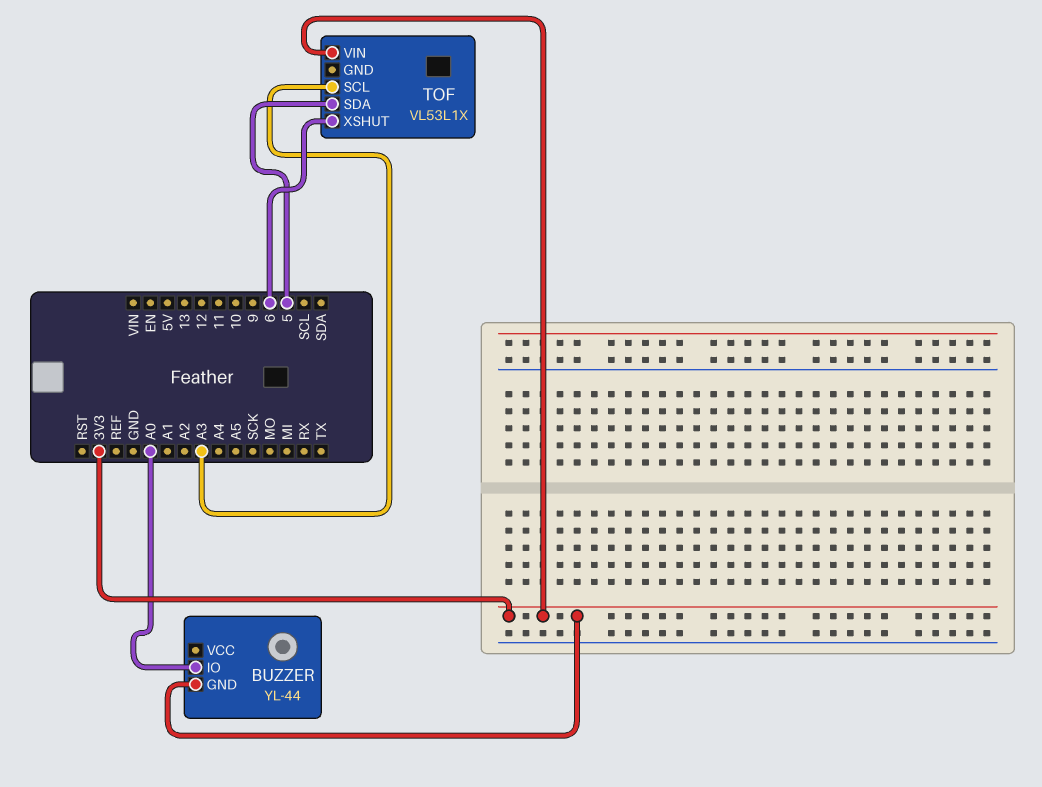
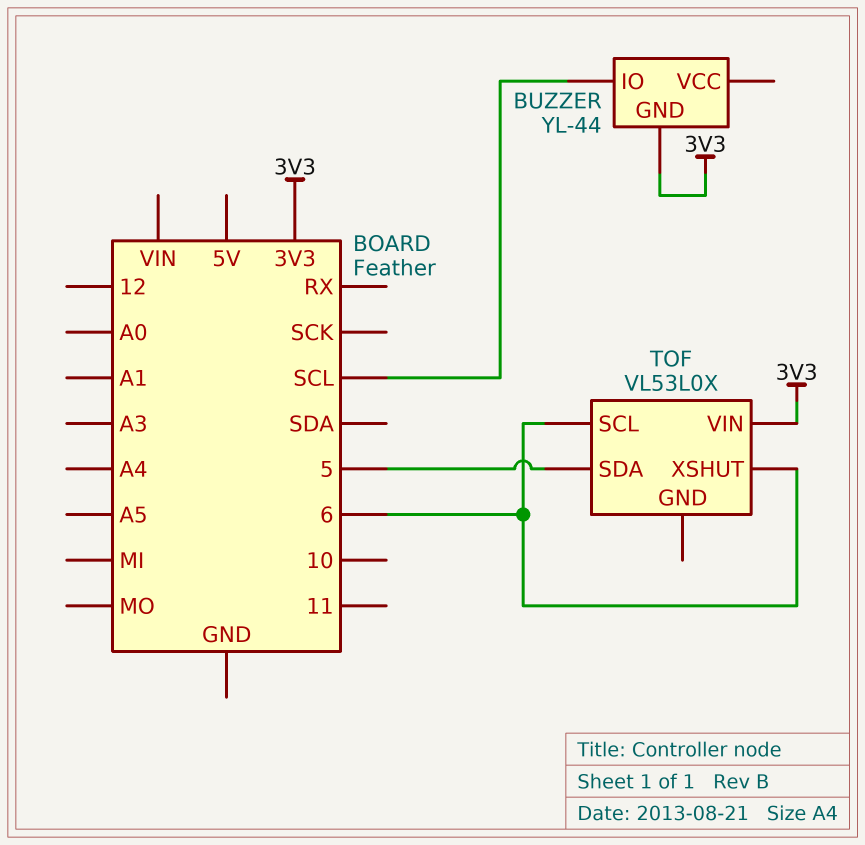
BUZZER pin IO: A0 -> SCL
TOF: VL53L1X -> VL53L0X
TOF pin SCL: A3 -> 6

